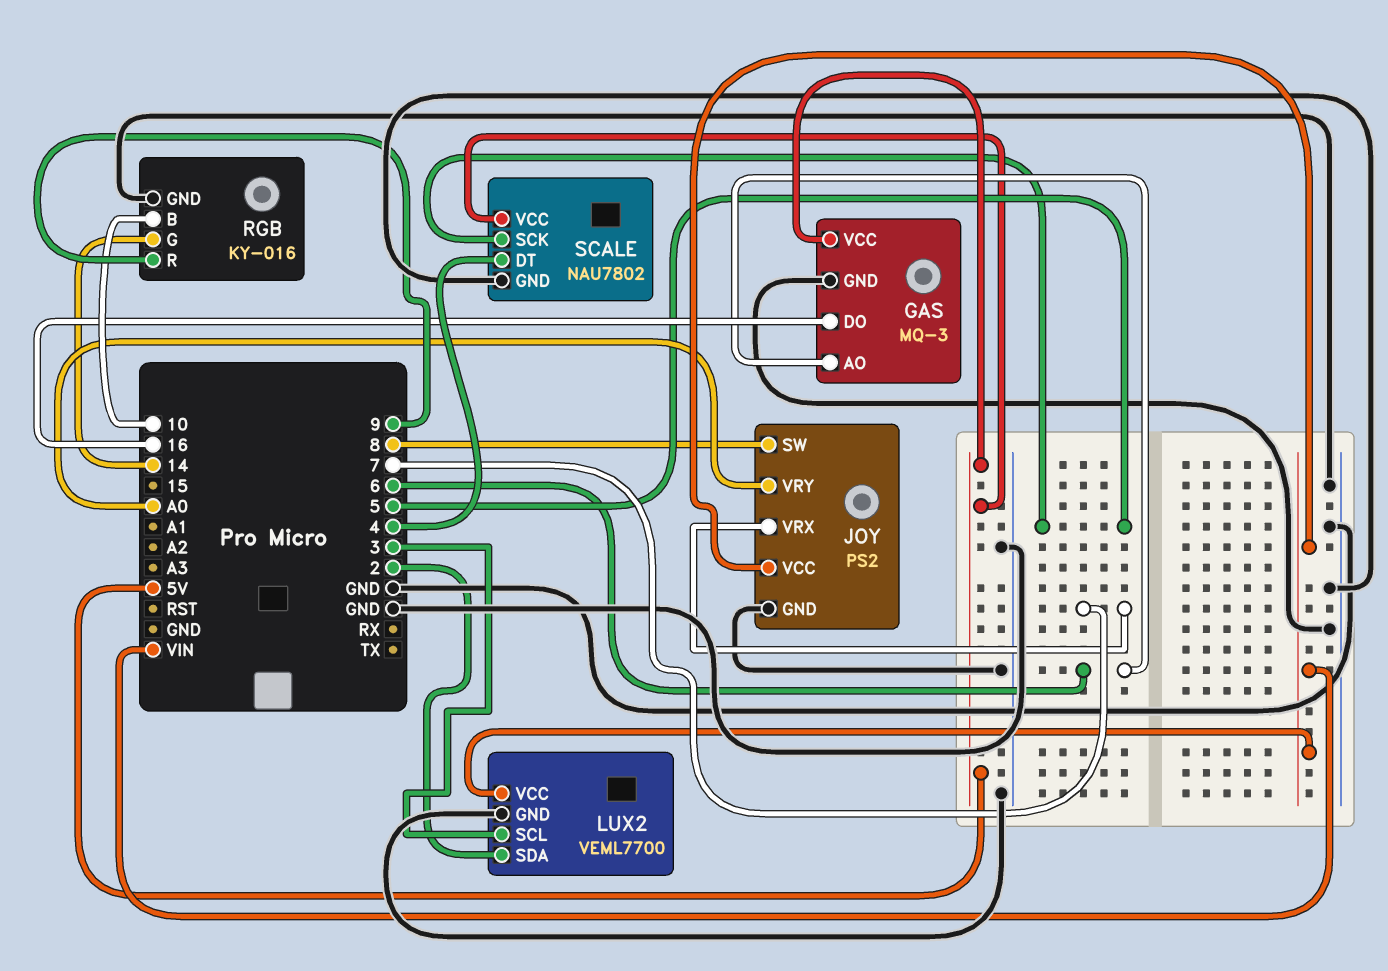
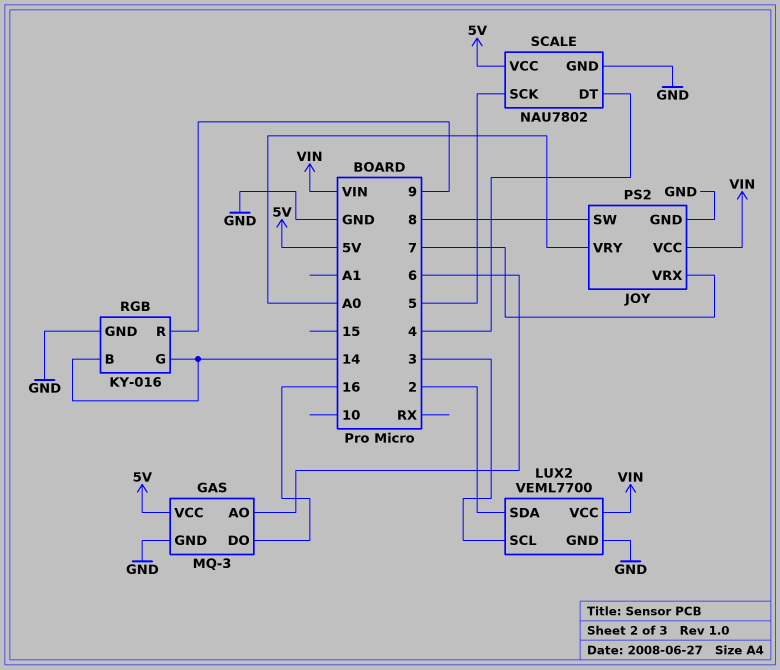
RGB pin B: 10 -> 14

